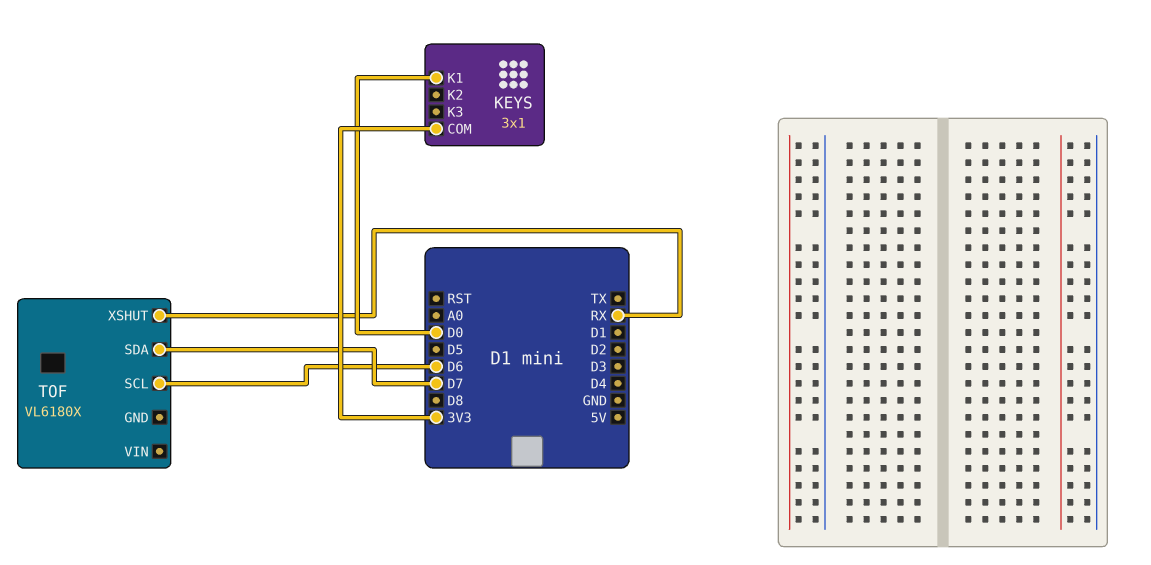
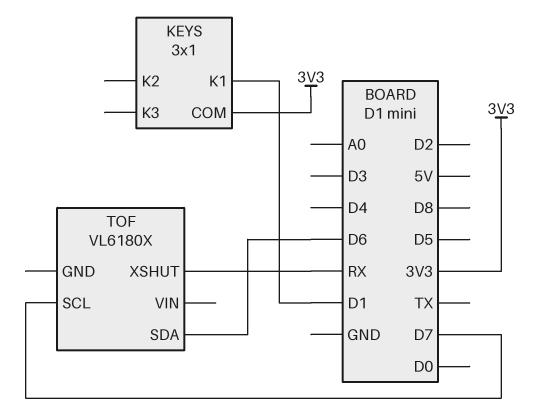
KEYS pin K1: D0 -> D1
TOF pin SCL: D6 -> D7
TOF pin SDA: D7 -> D6

